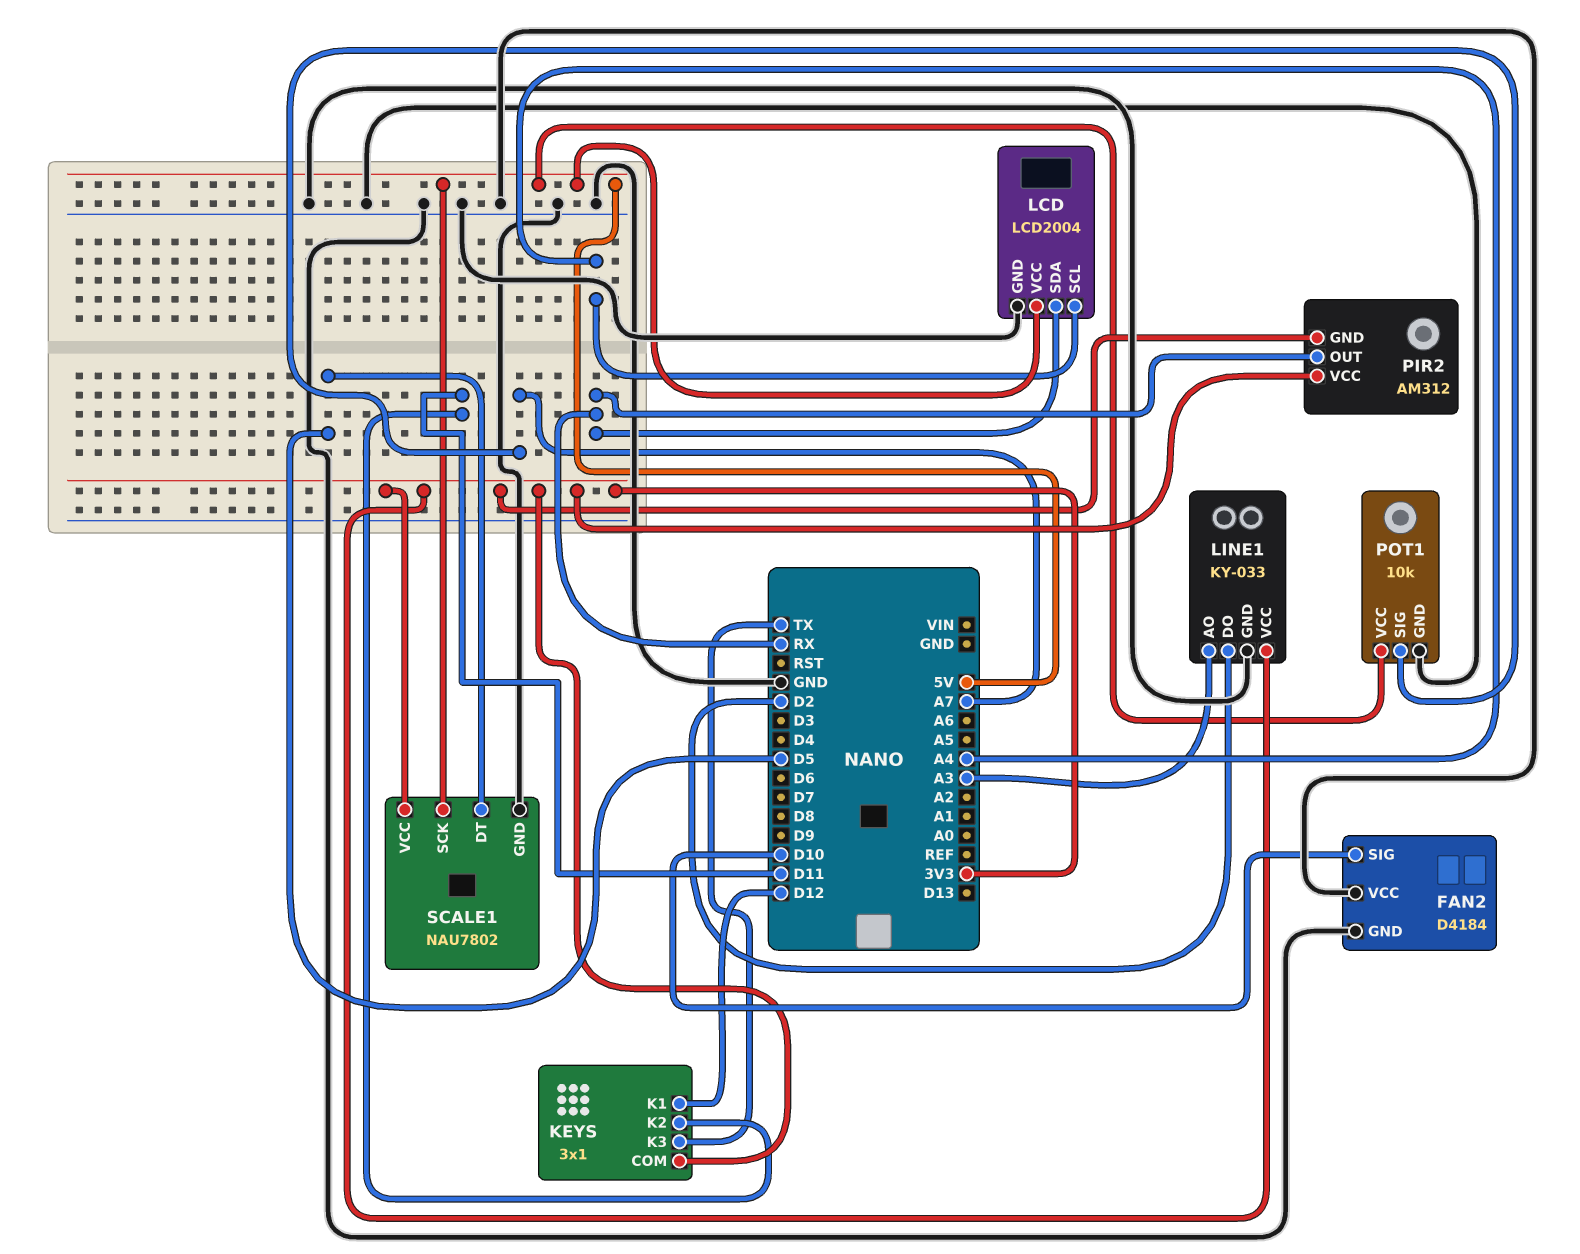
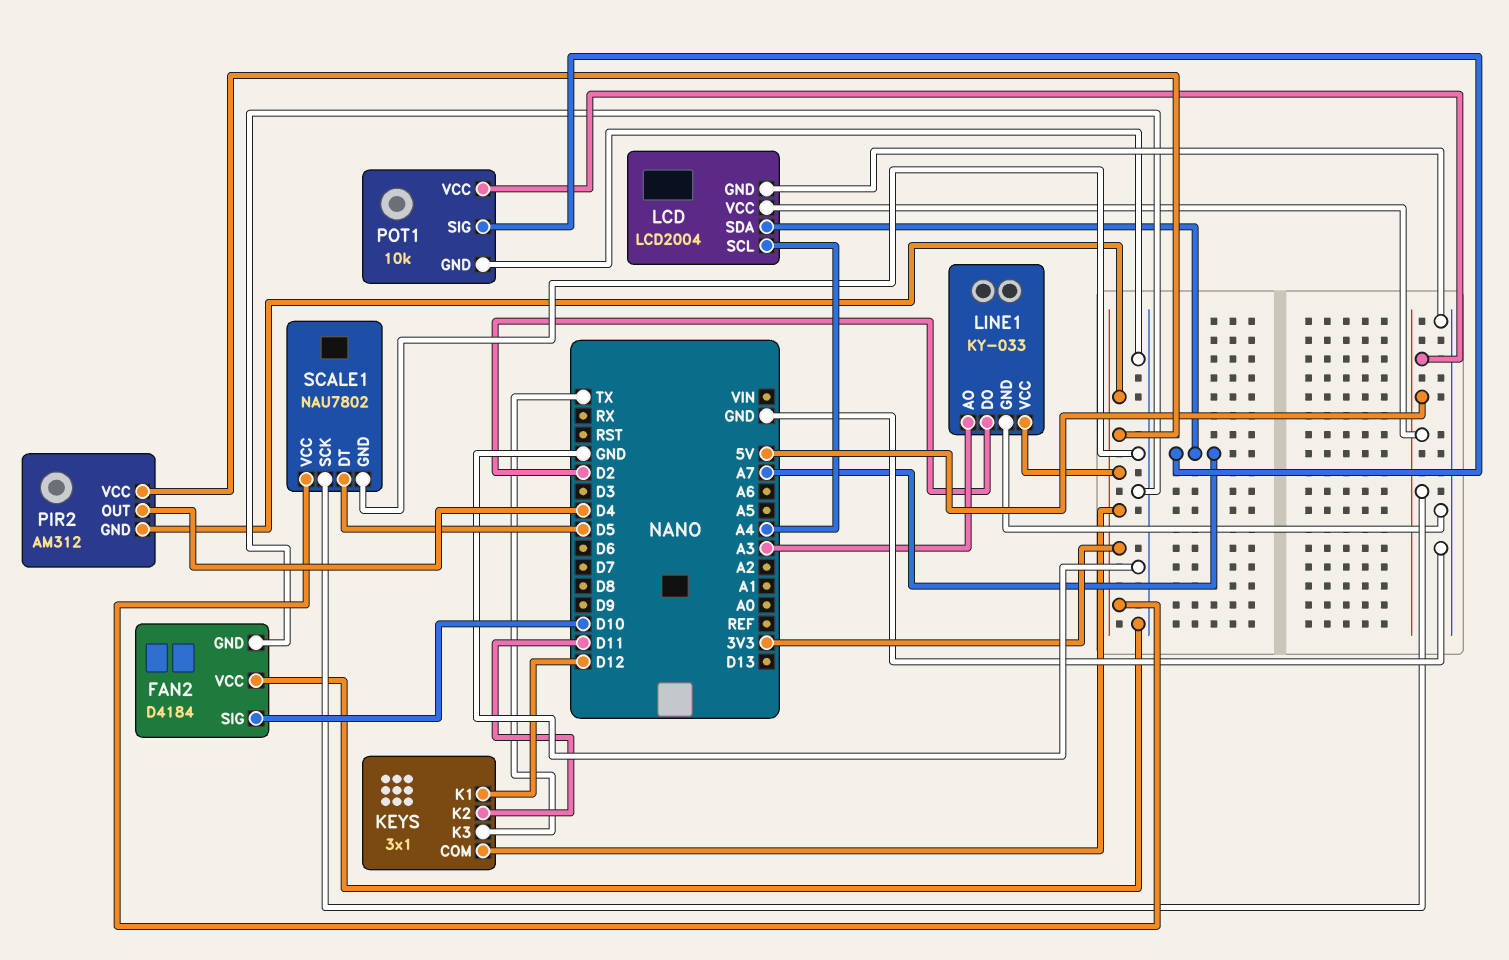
LCD pin SDA: RX -> A7
PIR2 pin OUT: RX -> D4

